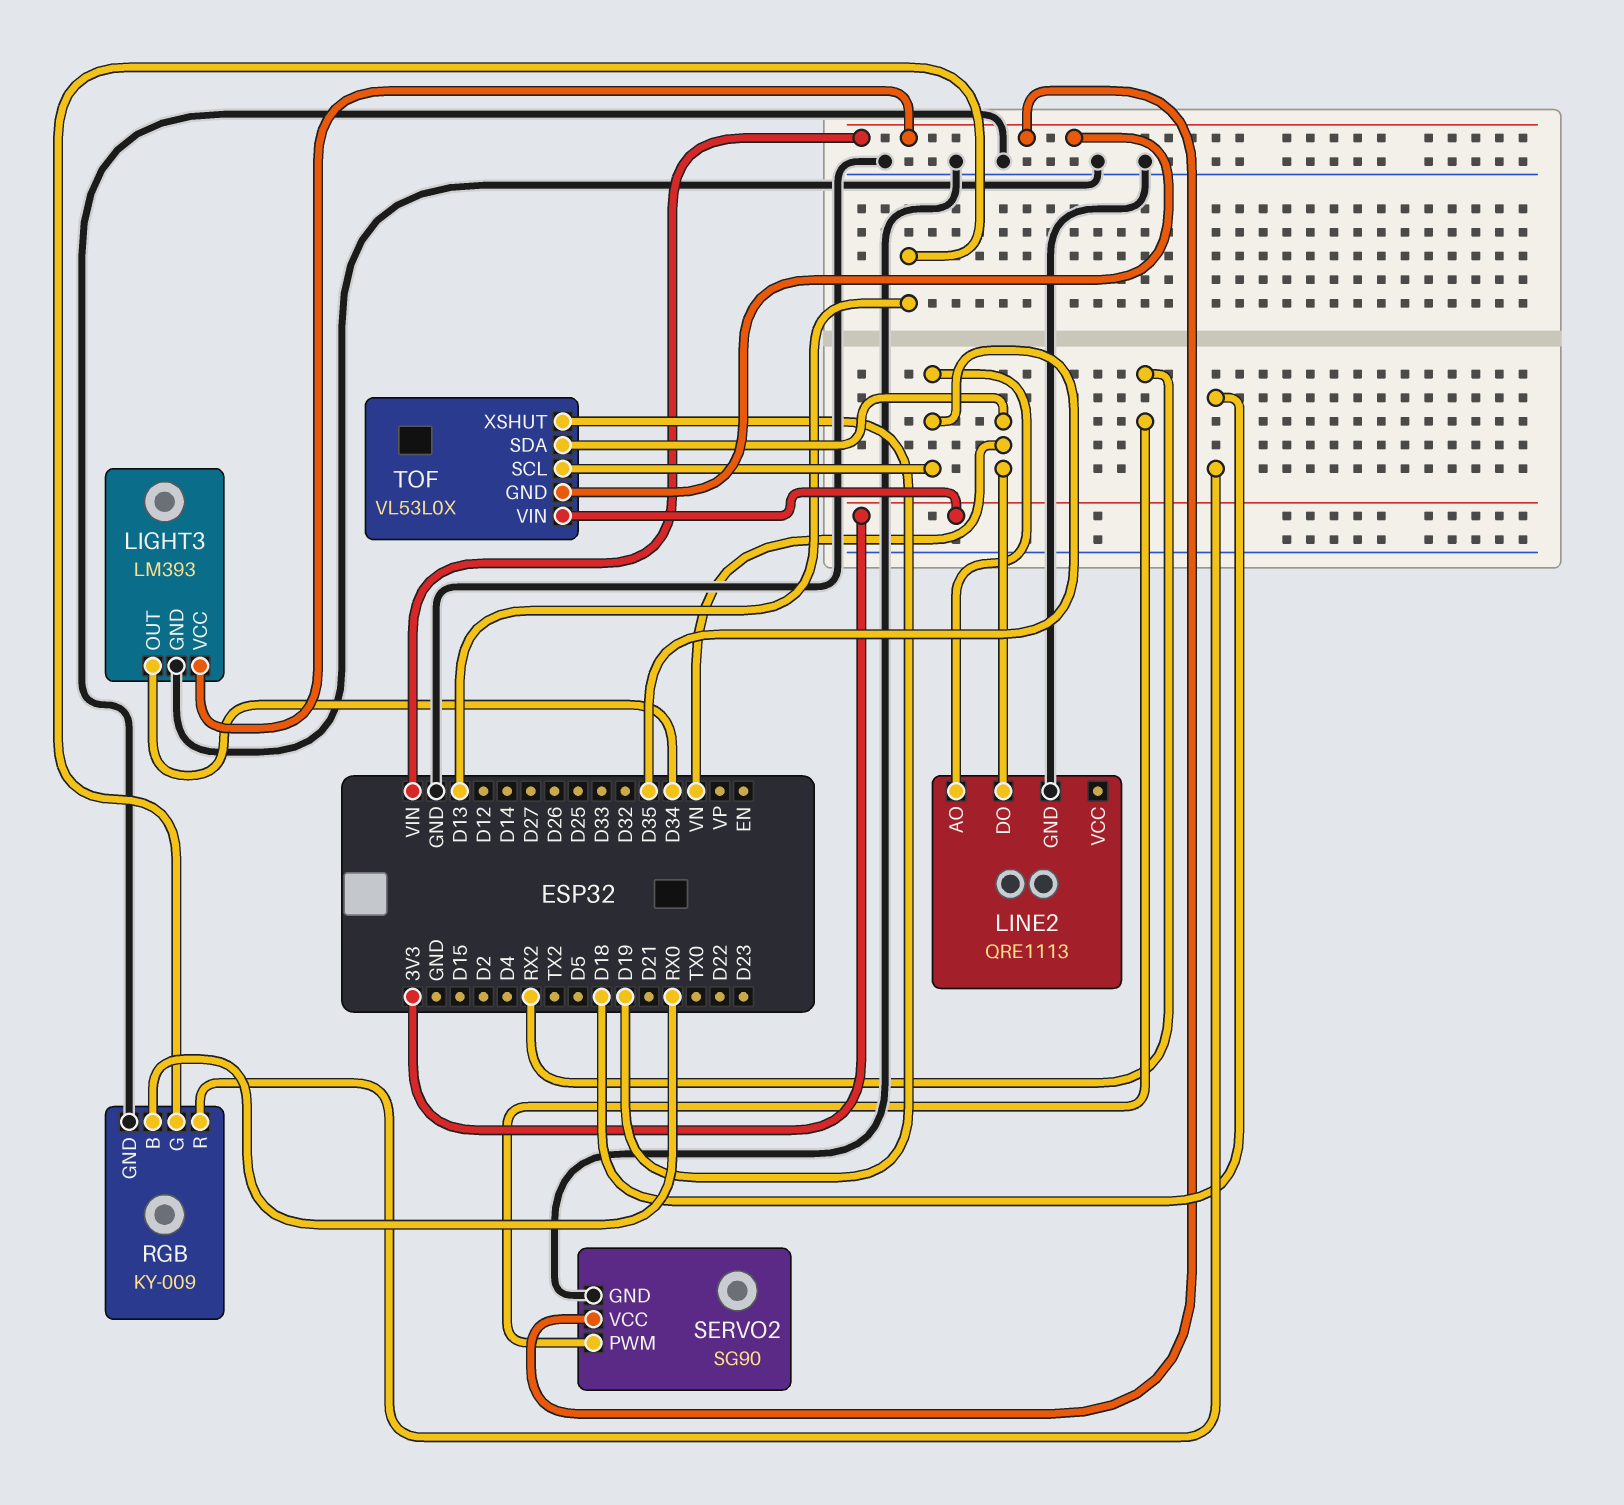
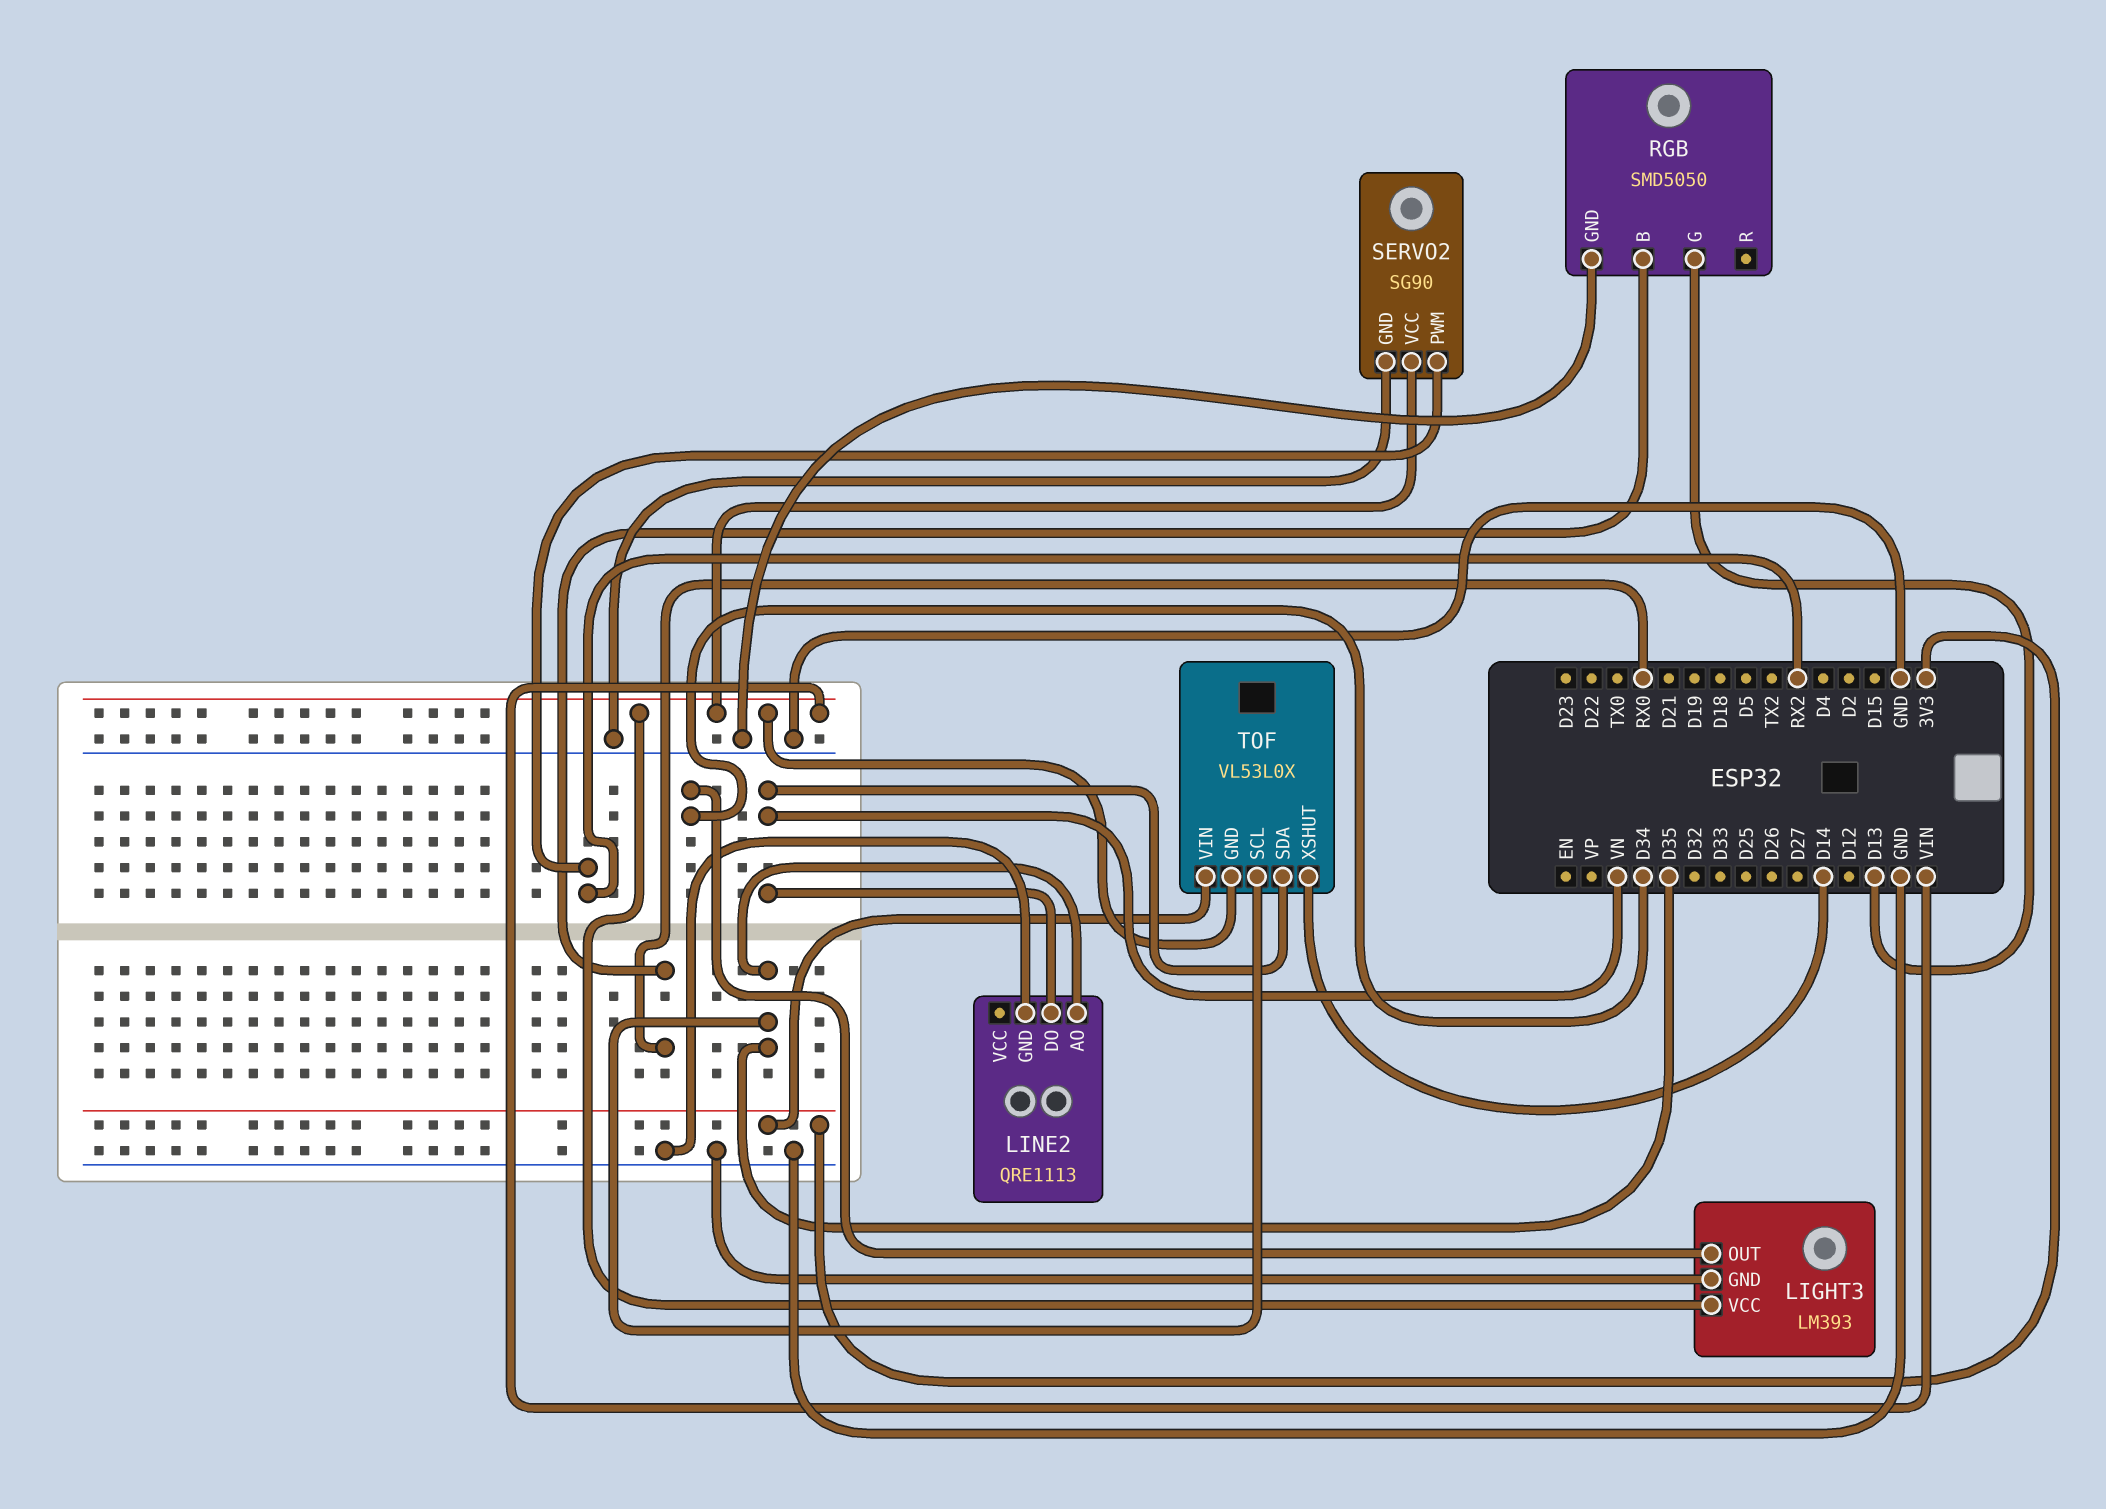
RGB: KY-009 -> SMD5050
RGB pin R: D18 -> none
TOF pin XSHUT: D19 -> D14

